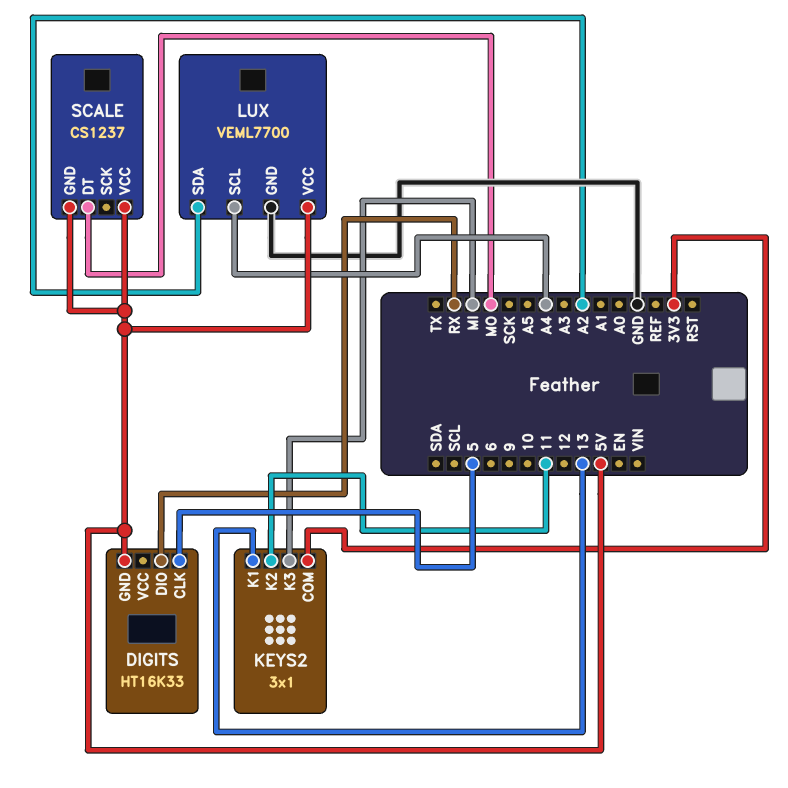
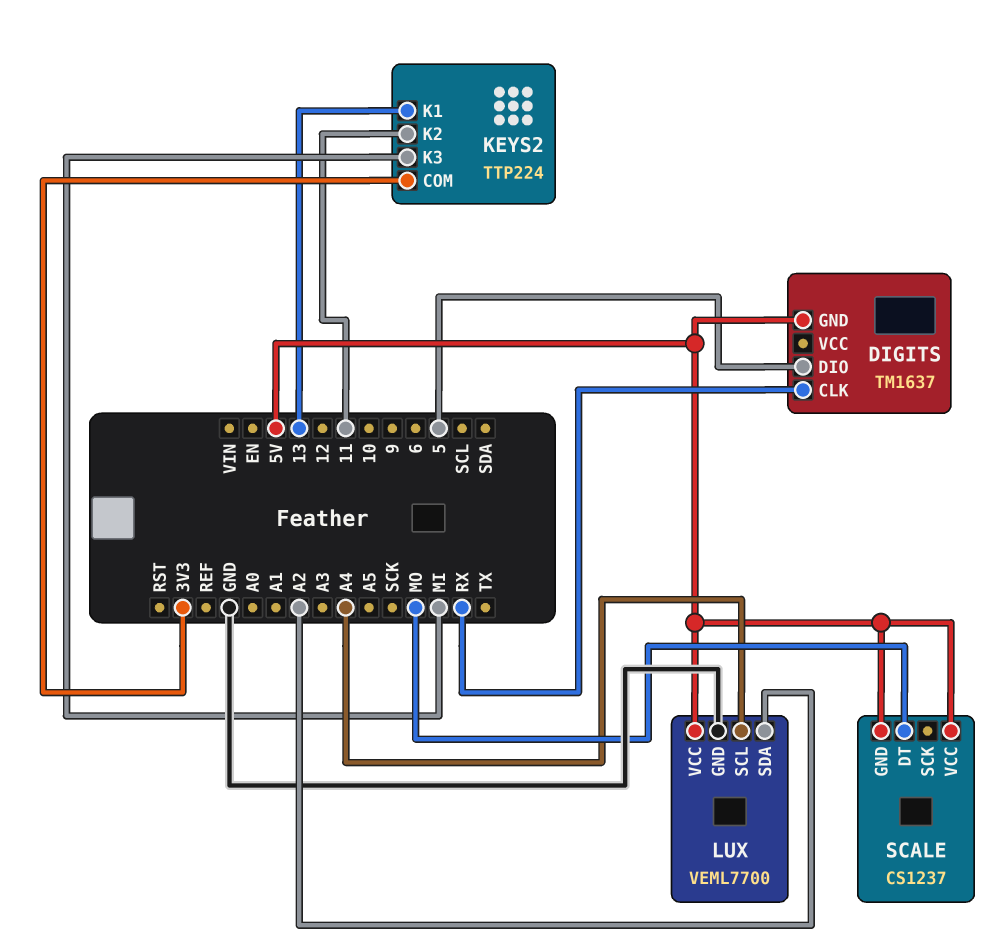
DIGITS: HT16K33 -> TM1637
DIGITS pin CLK: 5 -> RX
DIGITS pin DIO: RX -> 5
KEYS2: 3x1 -> TTP224

